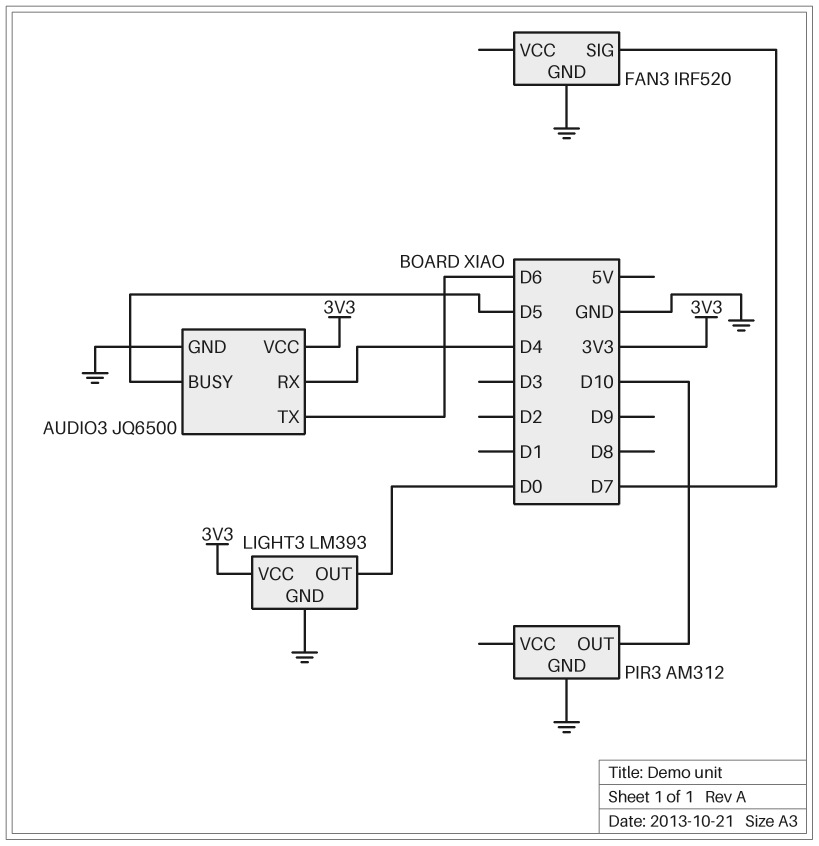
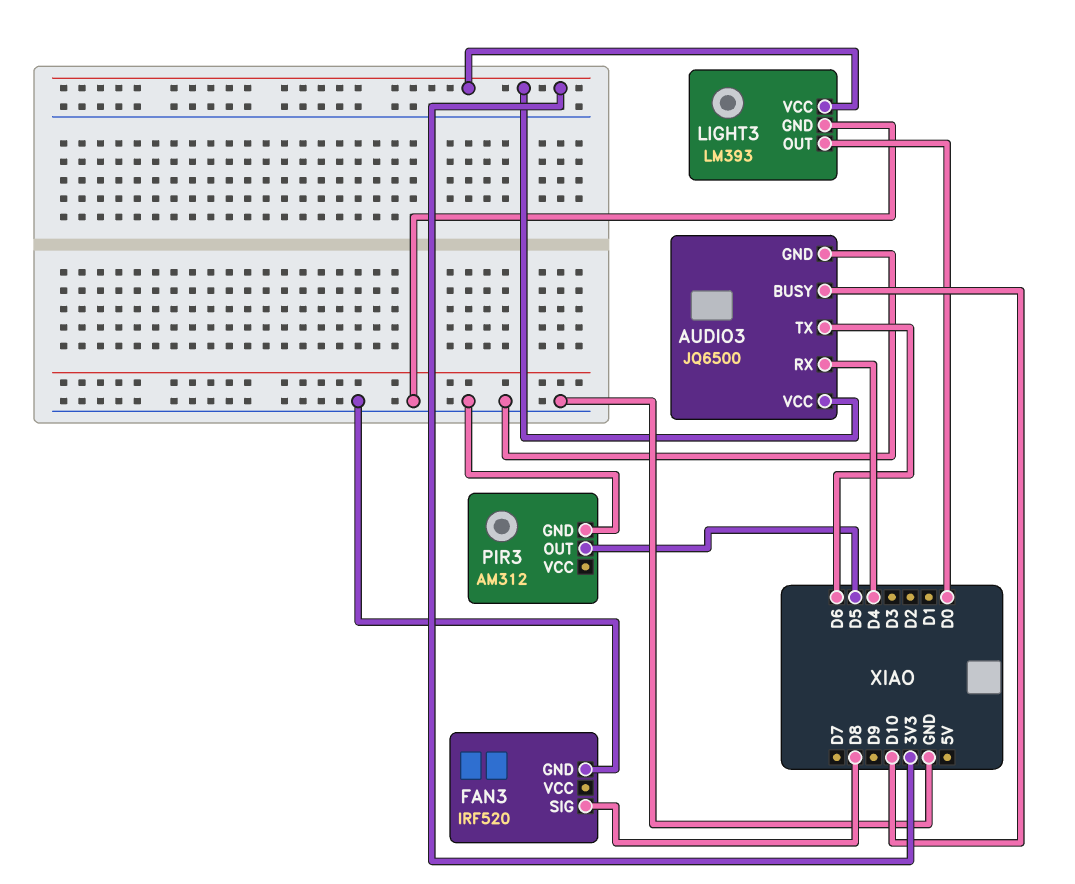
AUDIO3 pin BUSY: D5 -> D10
FAN3 pin SIG: D7 -> D8
PIR3 pin OUT: D10 -> D5

